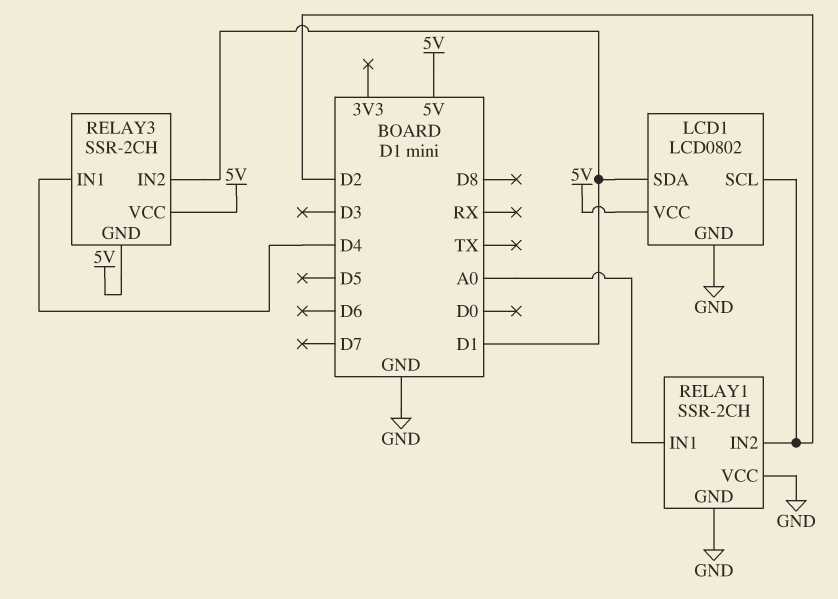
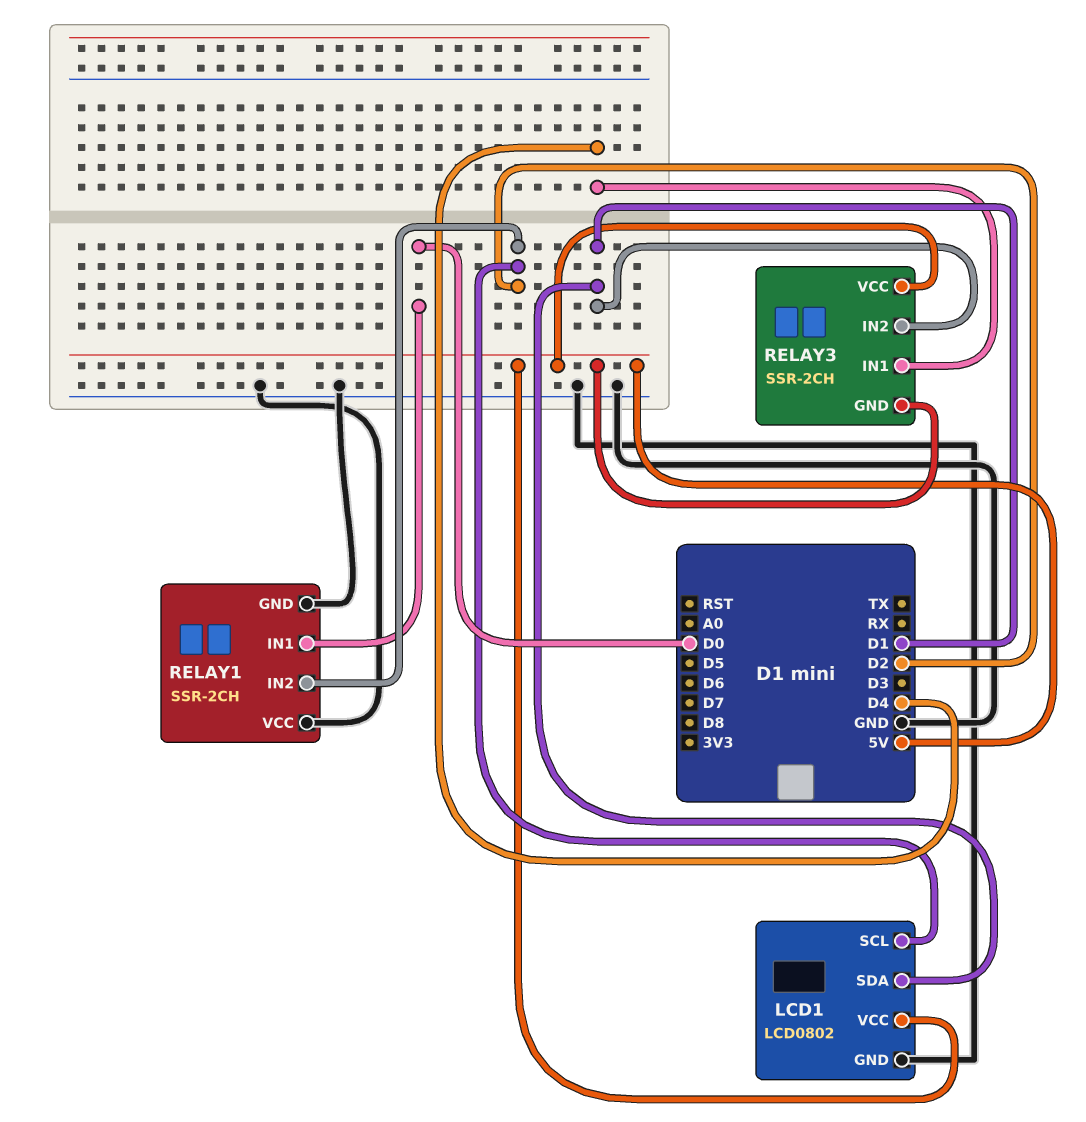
RELAY1 pin IN1: A0 -> D0

